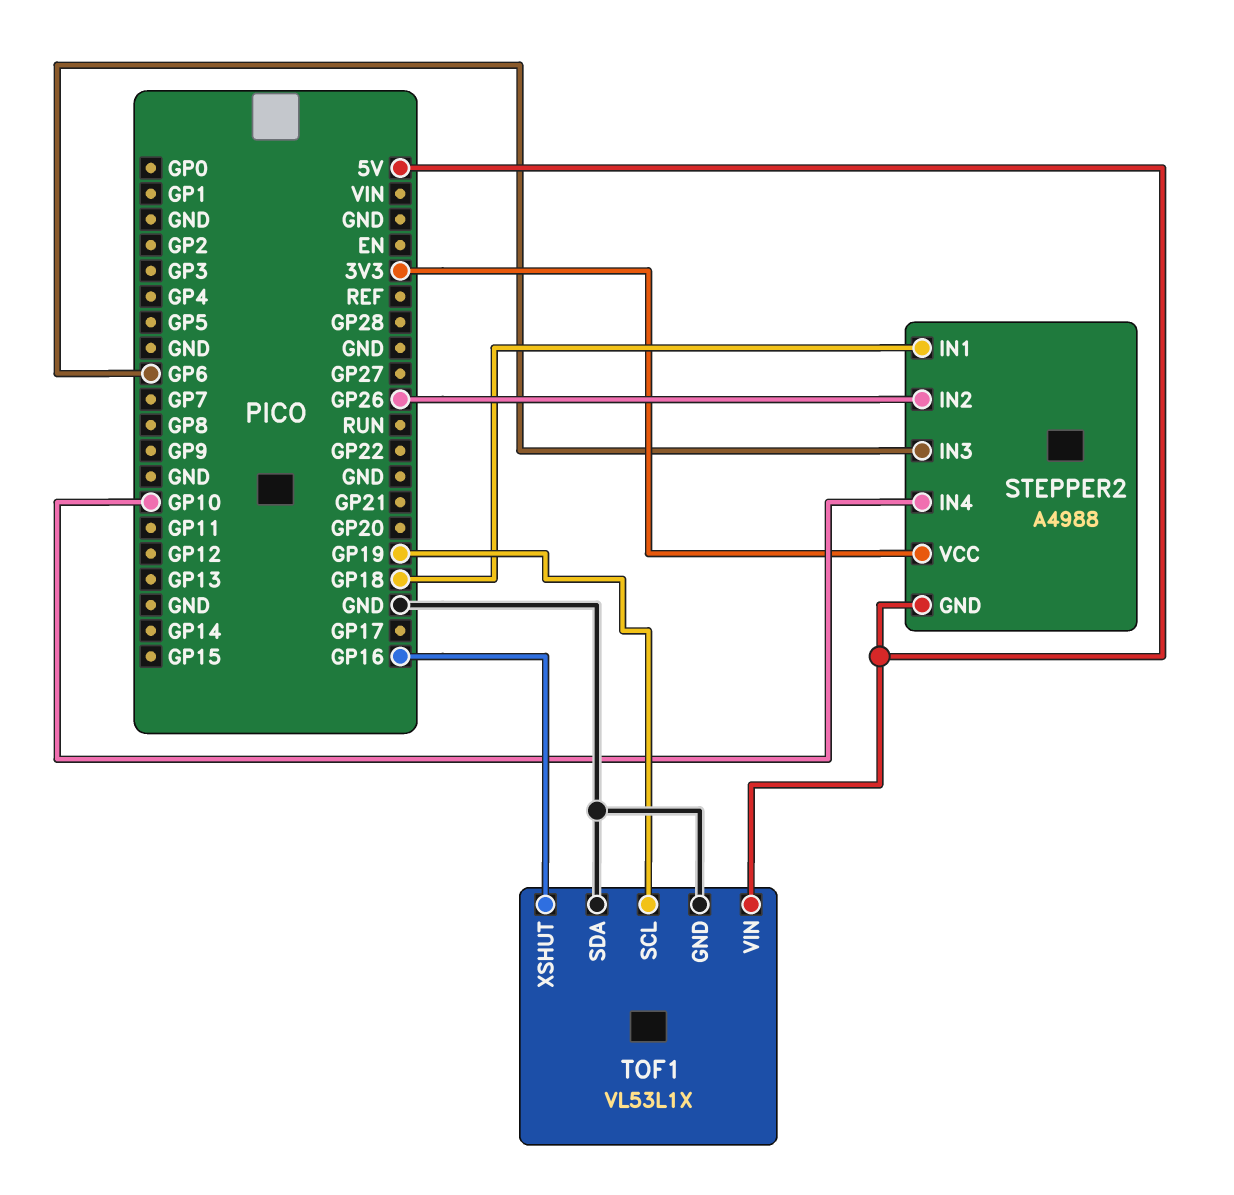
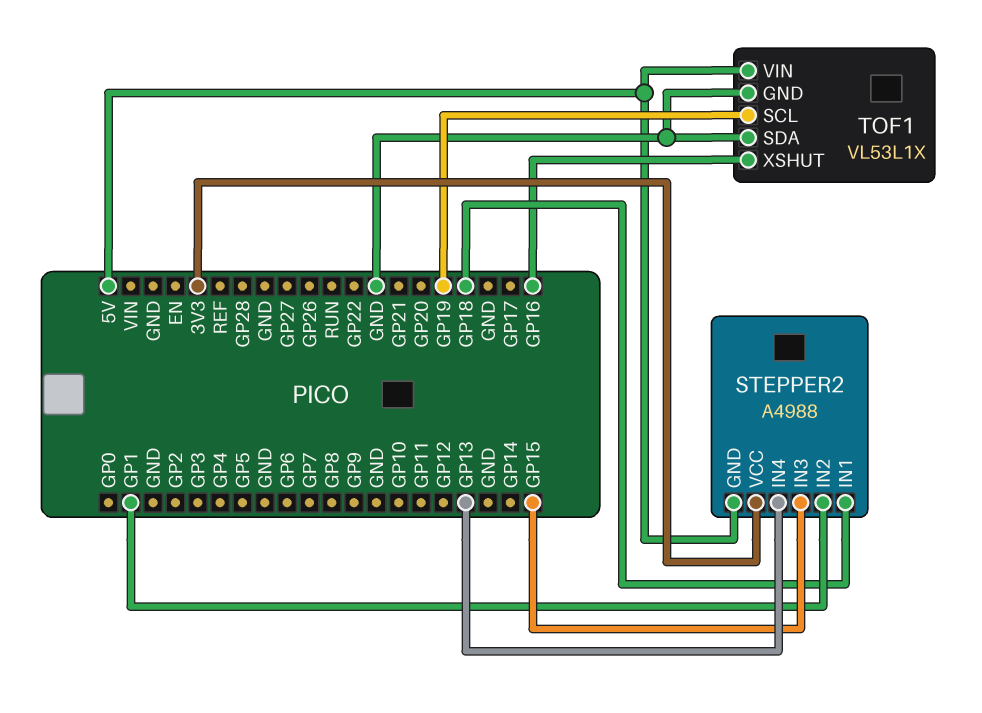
STEPPER2 pin IN2: GP26 -> GP1
STEPPER2 pin IN3: GP6 -> GP15
STEPPER2 pin IN4: GP10 -> GP13

